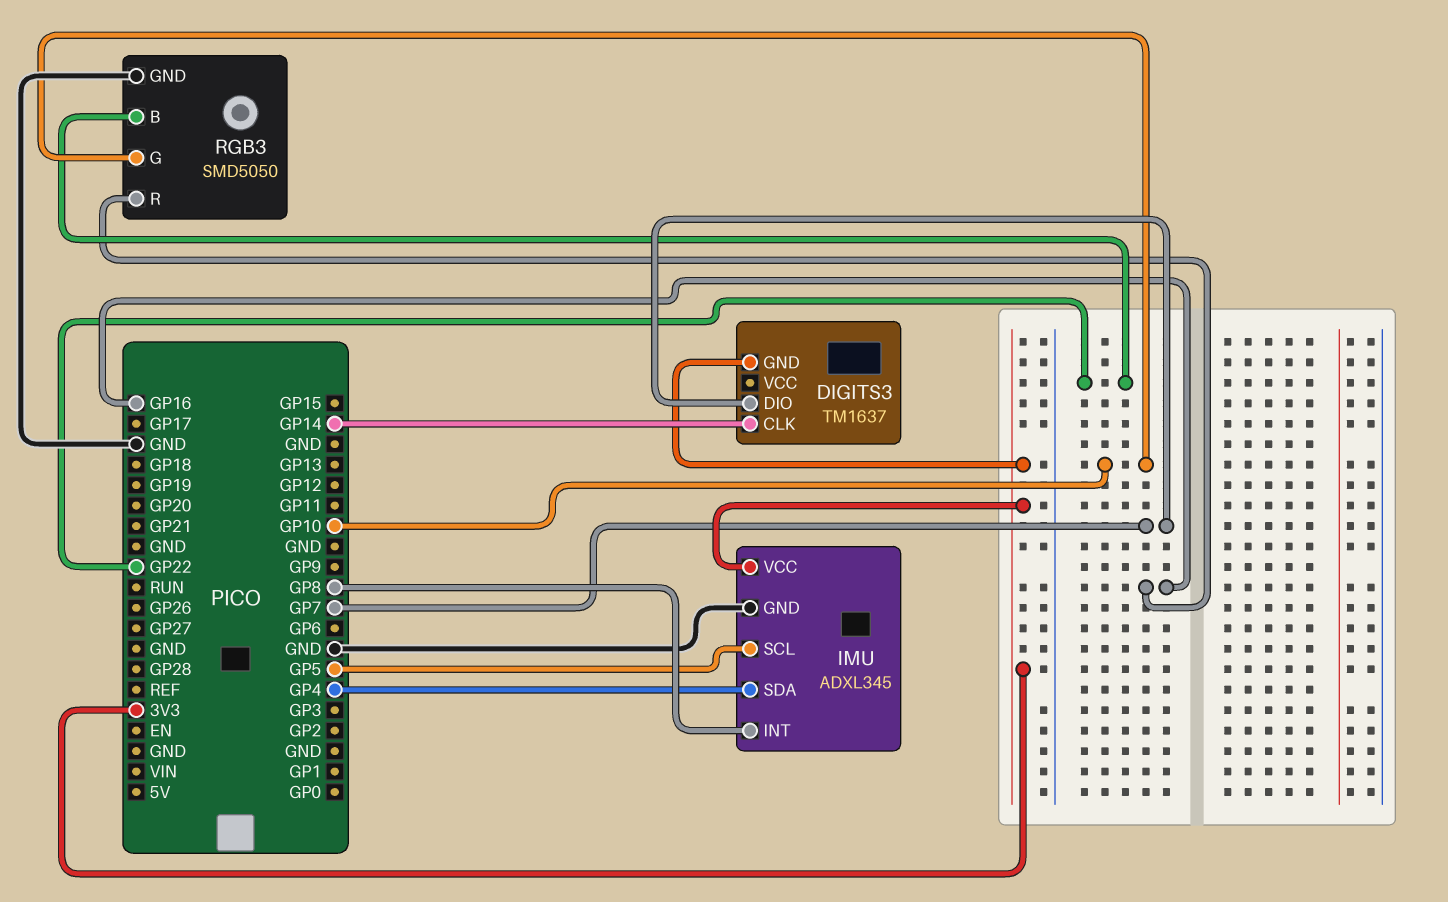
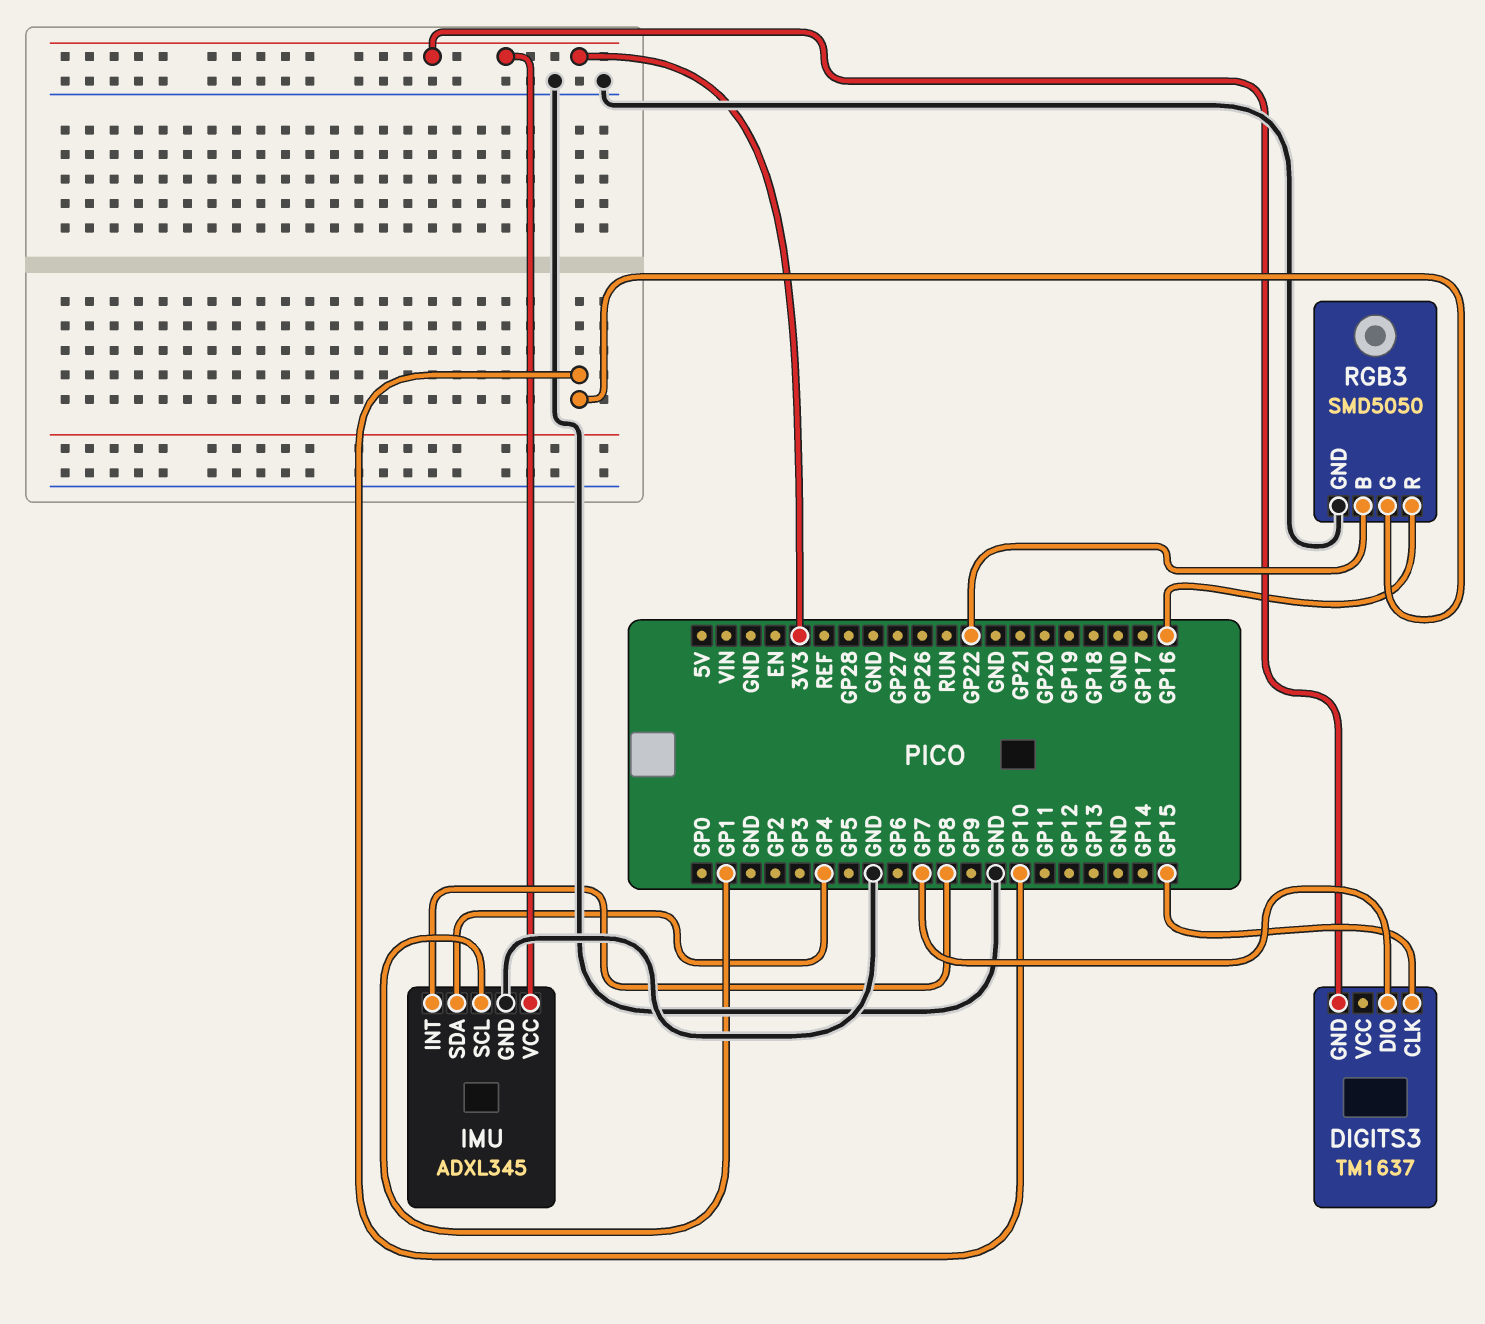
DIGITS3 pin CLK: GP14 -> GP15
IMU pin SCL: GP5 -> GP1

